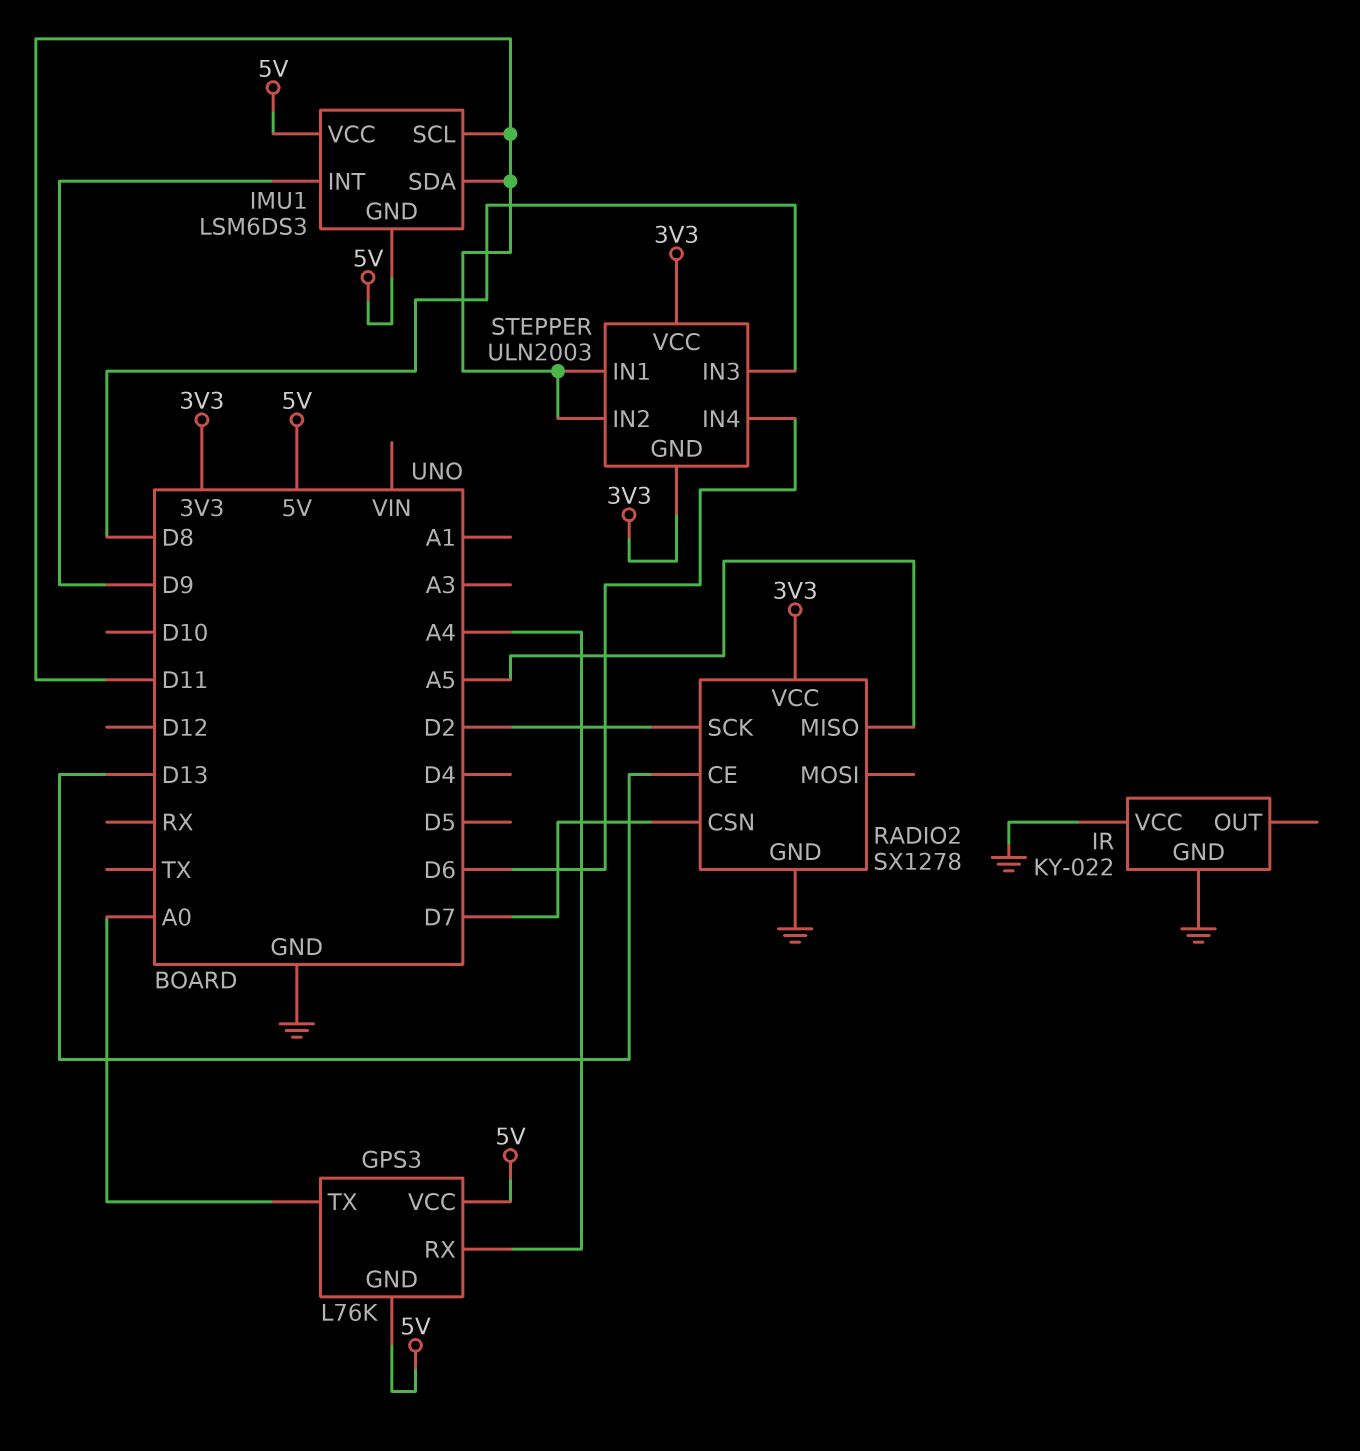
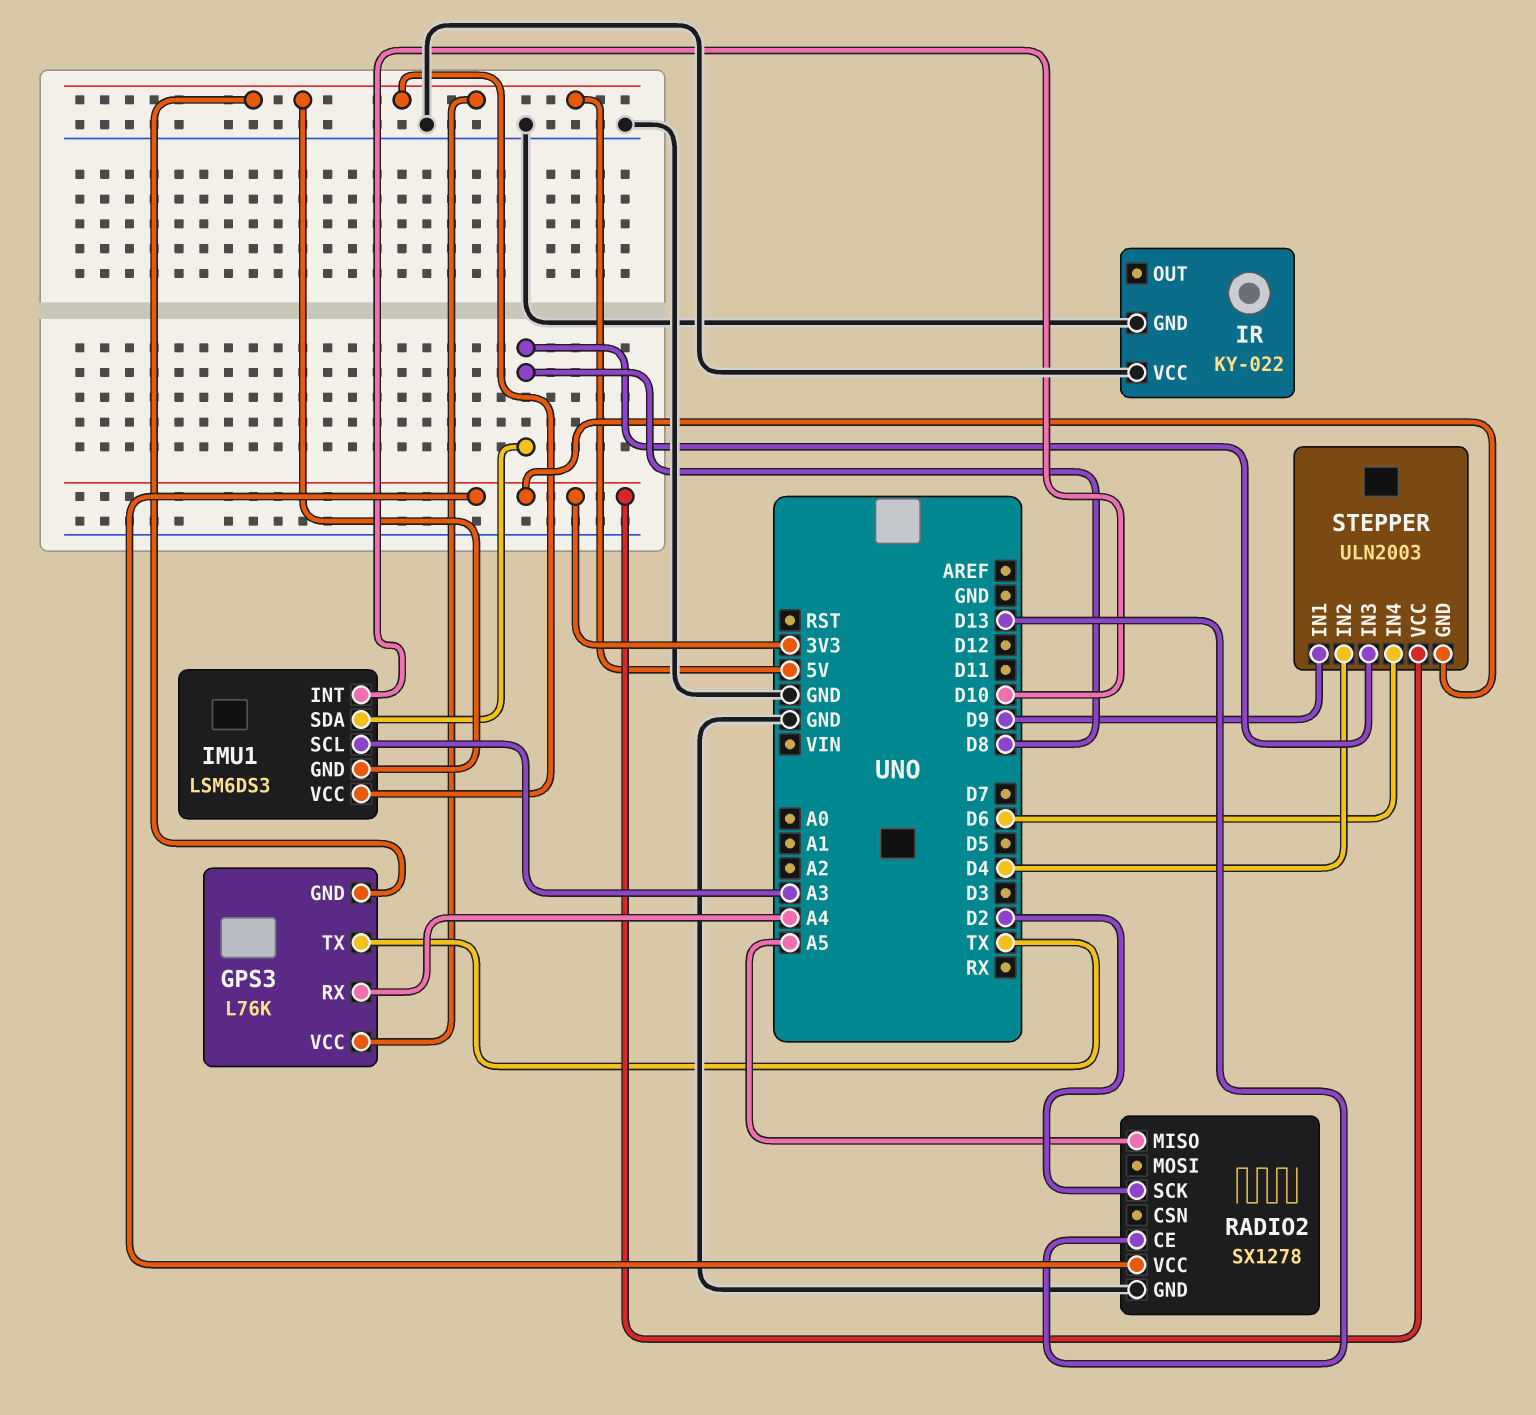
GPS3 pin TX: A0 -> TX
IMU1 pin INT: D9 -> D10
IMU1 pin SCL: D11 -> A3
IMU1 pin SDA: D11 -> D8
RADIO2 pin CSN: D7 -> none
STEPPER pin IN1: D11 -> D9
STEPPER pin IN2: D11 -> D4

